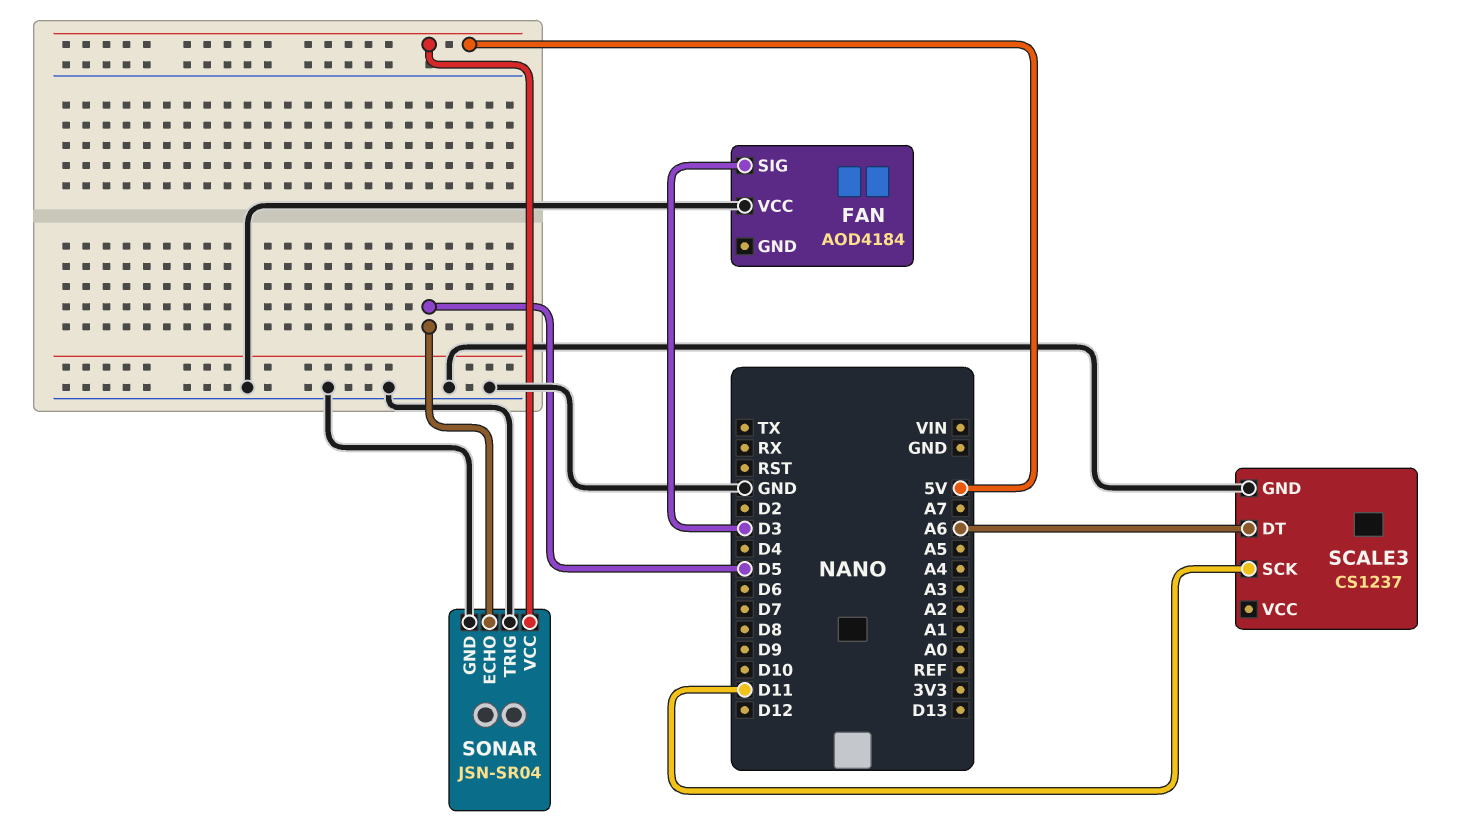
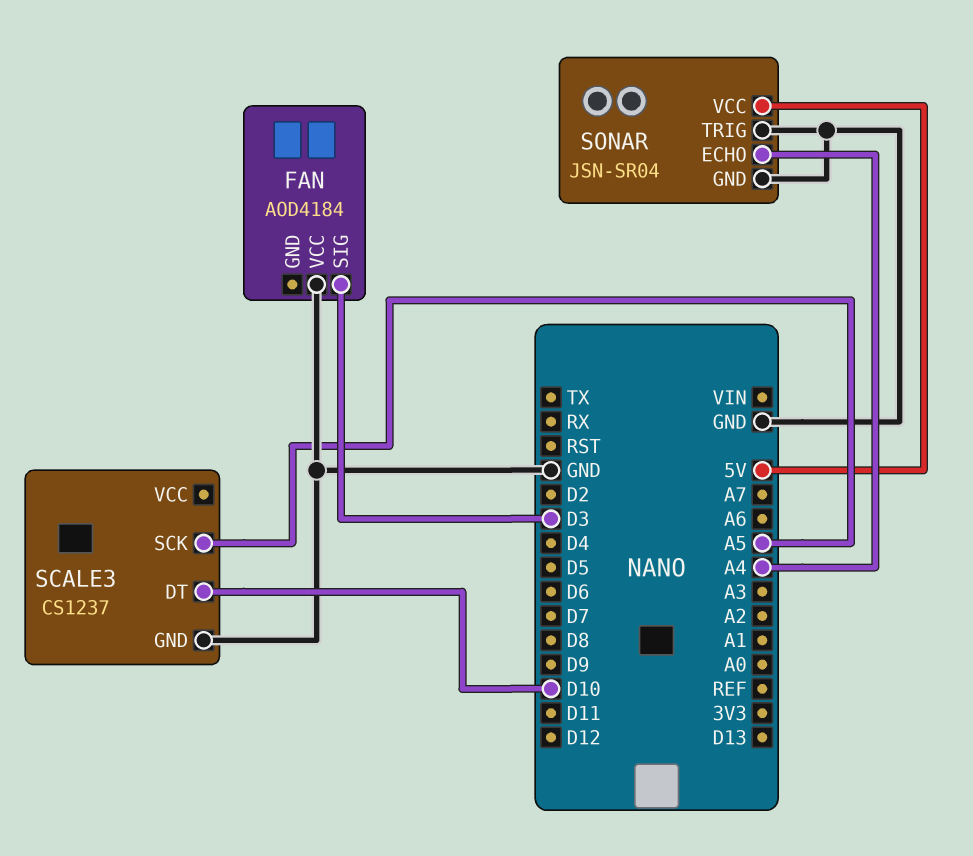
SCALE3 pin DT: A6 -> D10
SCALE3 pin SCK: D11 -> A5
SONAR pin ECHO: D5 -> A4

